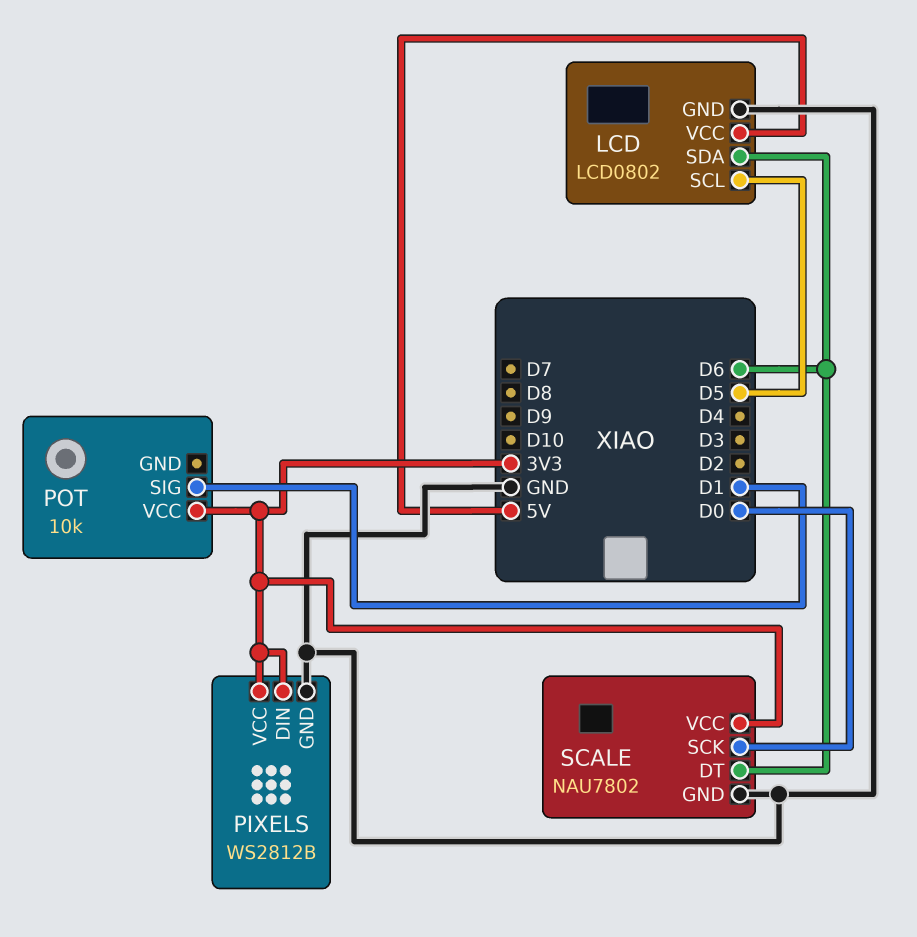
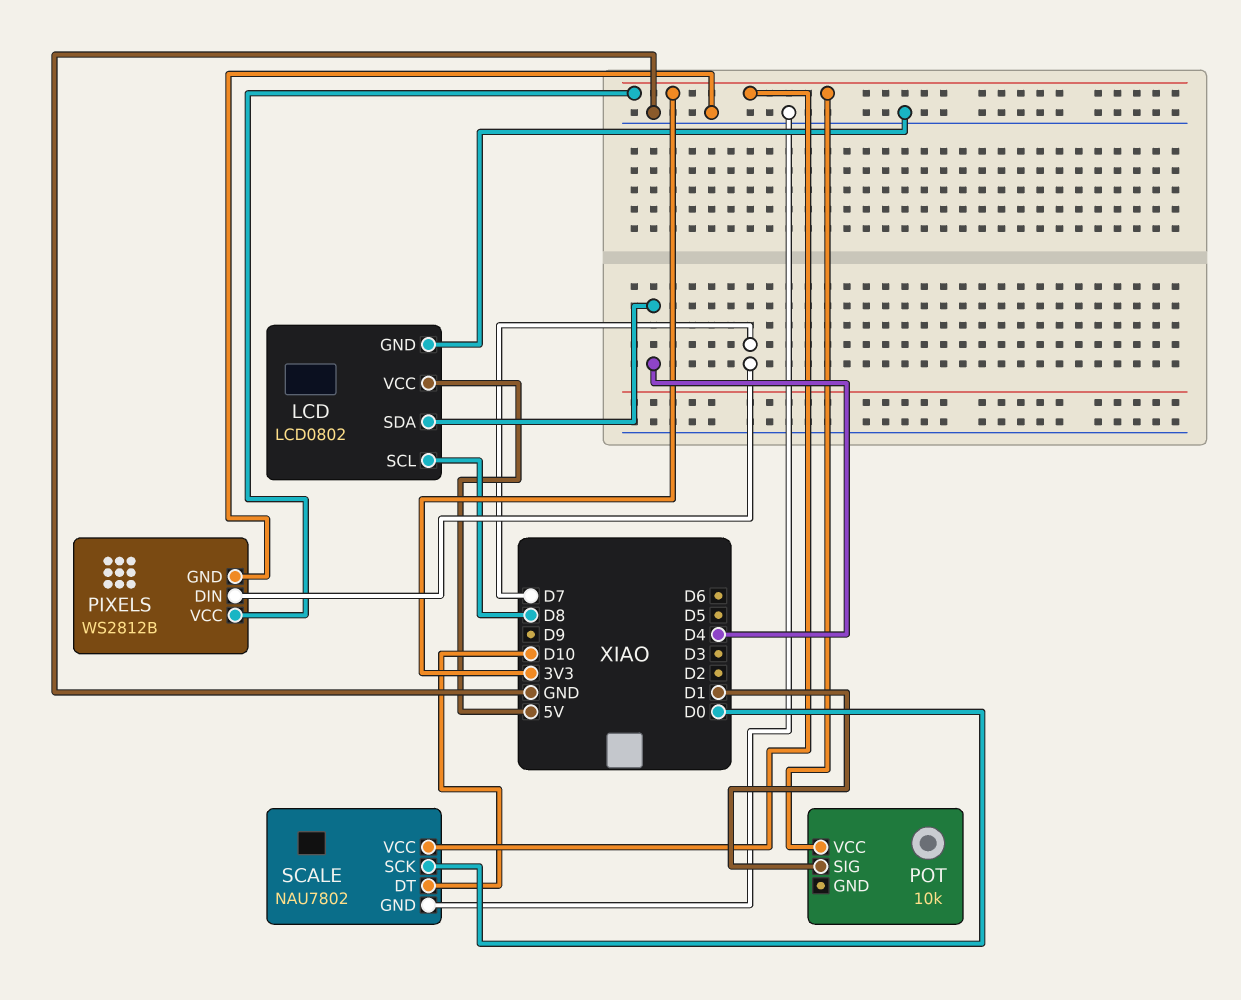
LCD pin SCL: D5 -> D8
LCD pin SDA: D6 -> D4
PIXELS pin DIN: 3V3 -> D7
SCALE pin DT: D6 -> D10

